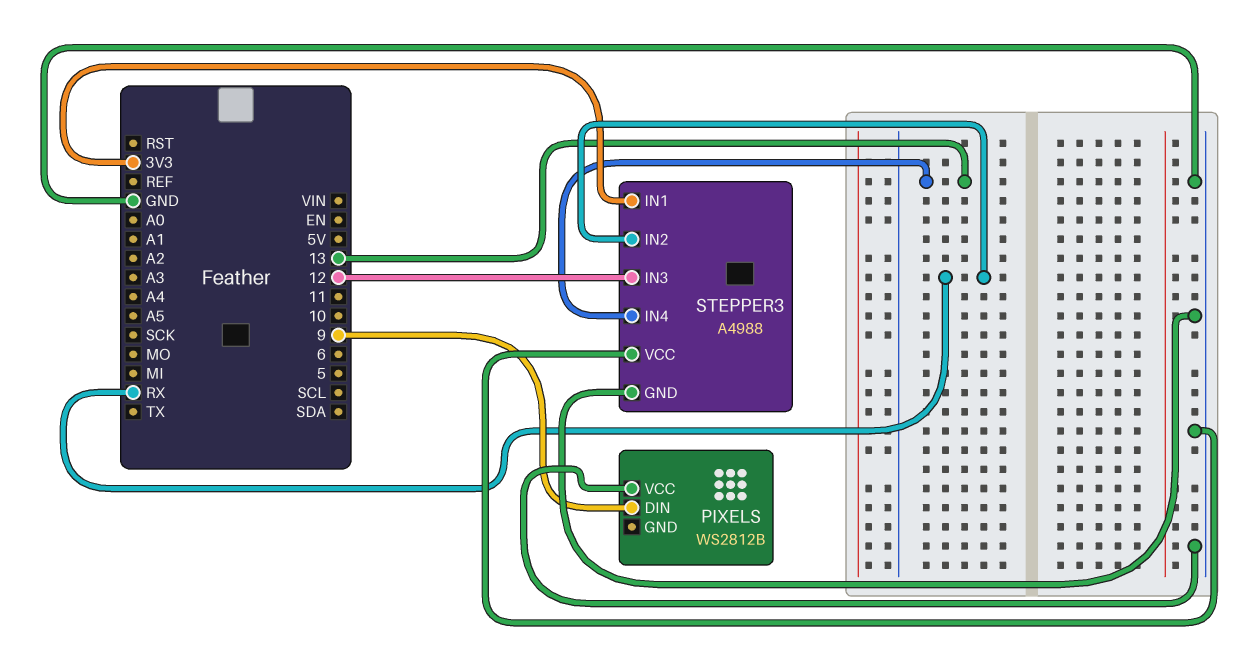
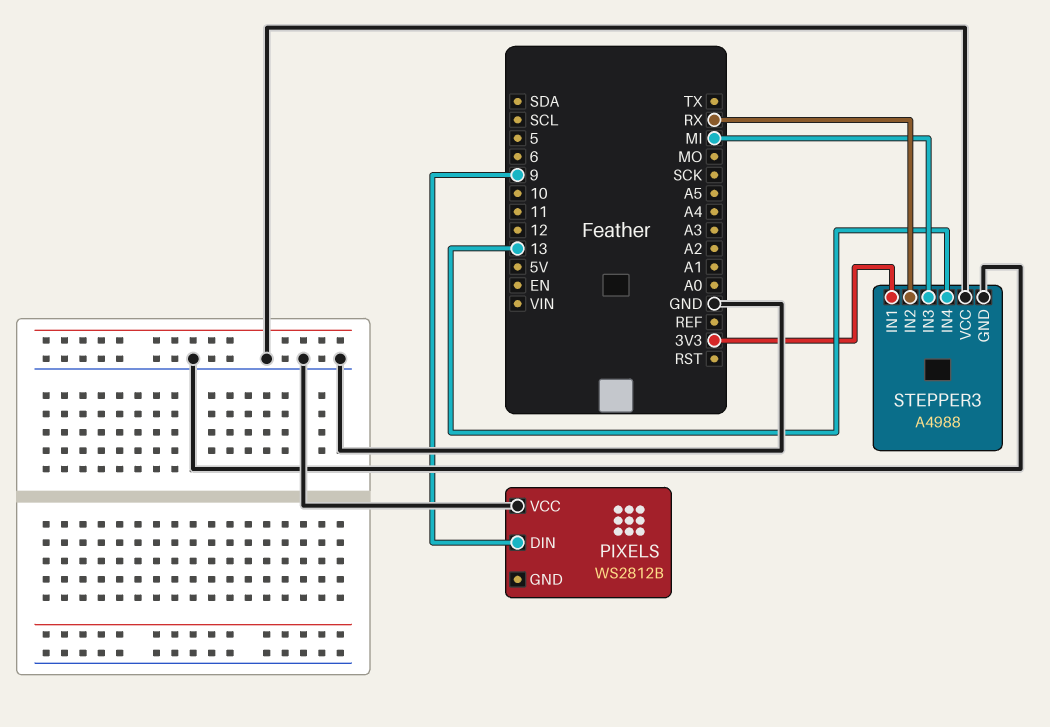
STEPPER3 pin IN3: 12 -> MI

